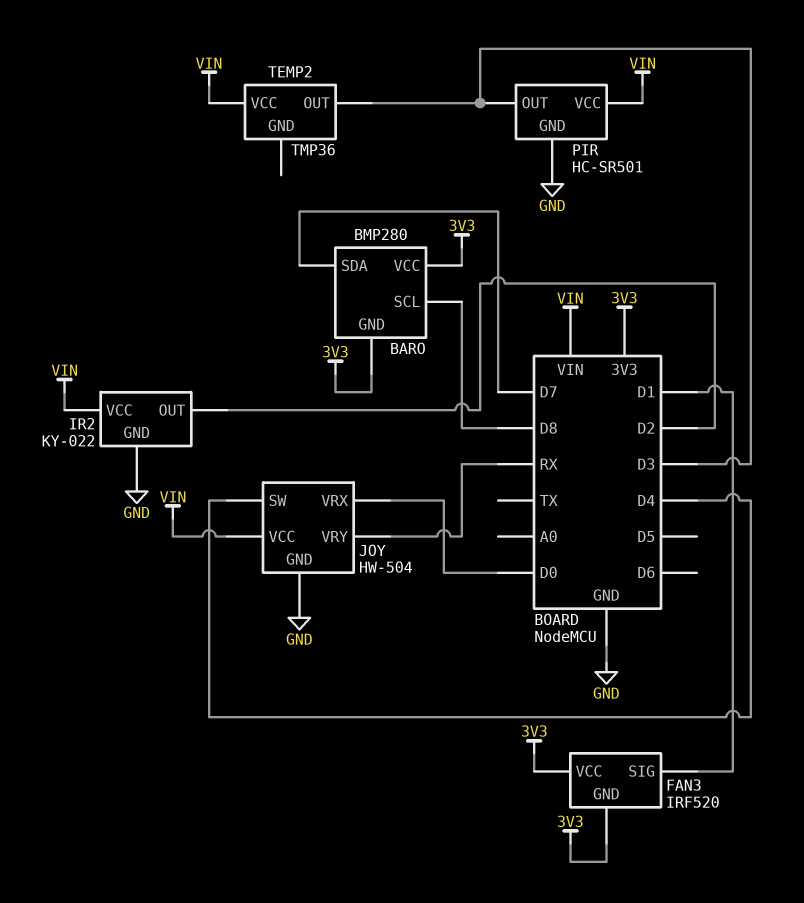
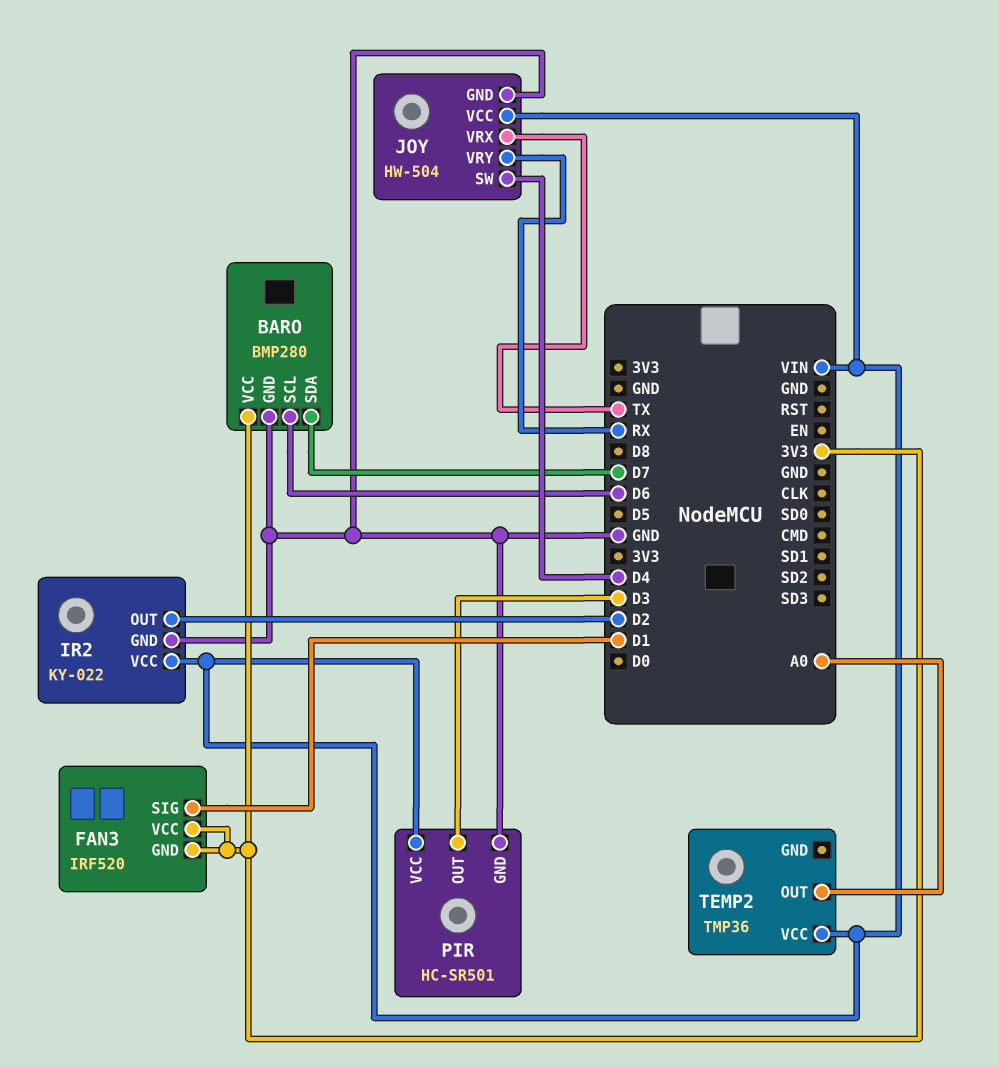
BARO pin GND: 3V3 -> GND
BARO pin SCL: D8 -> D6
JOY pin VRX: D0 -> TX
TEMP2 pin OUT: D3 -> A0

